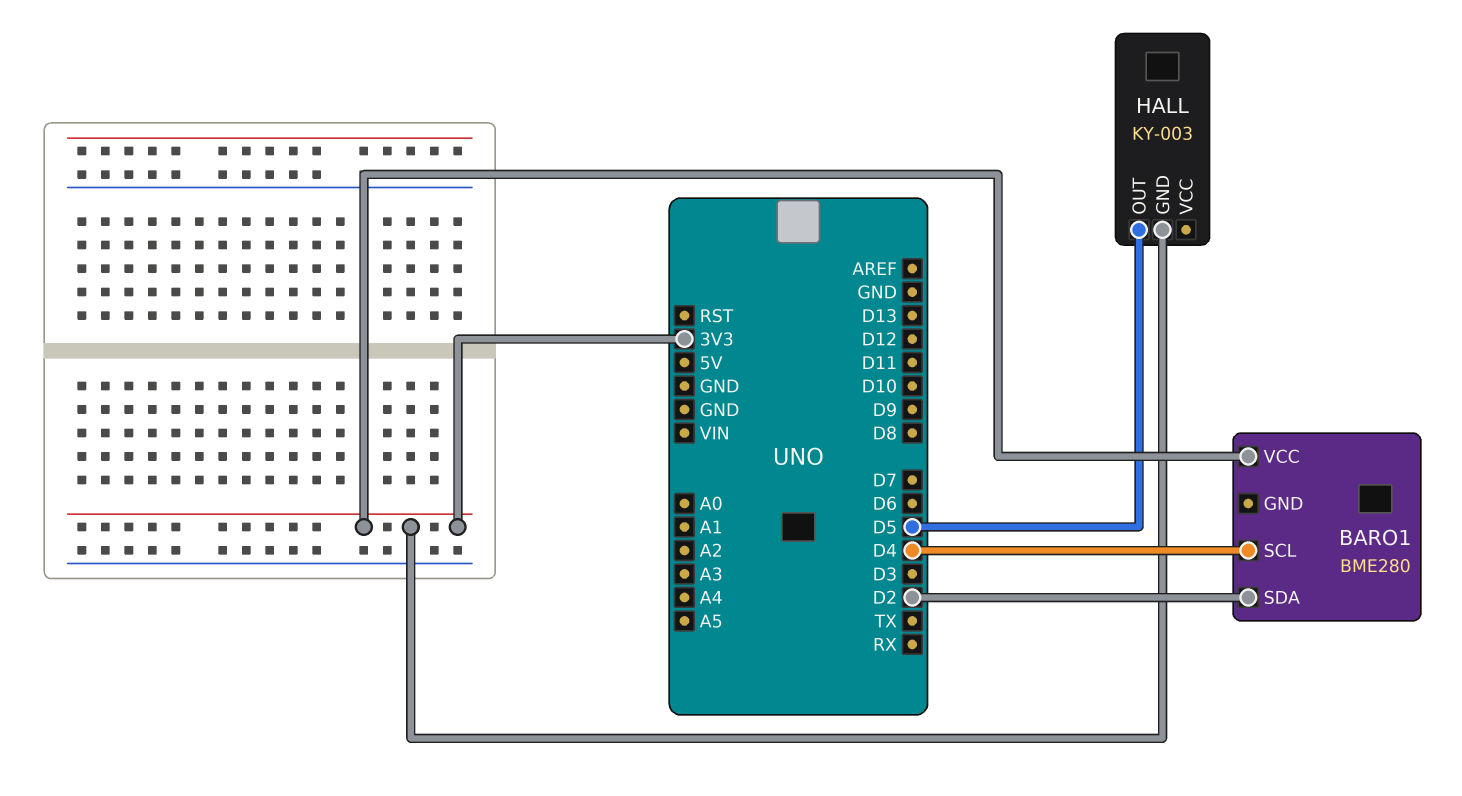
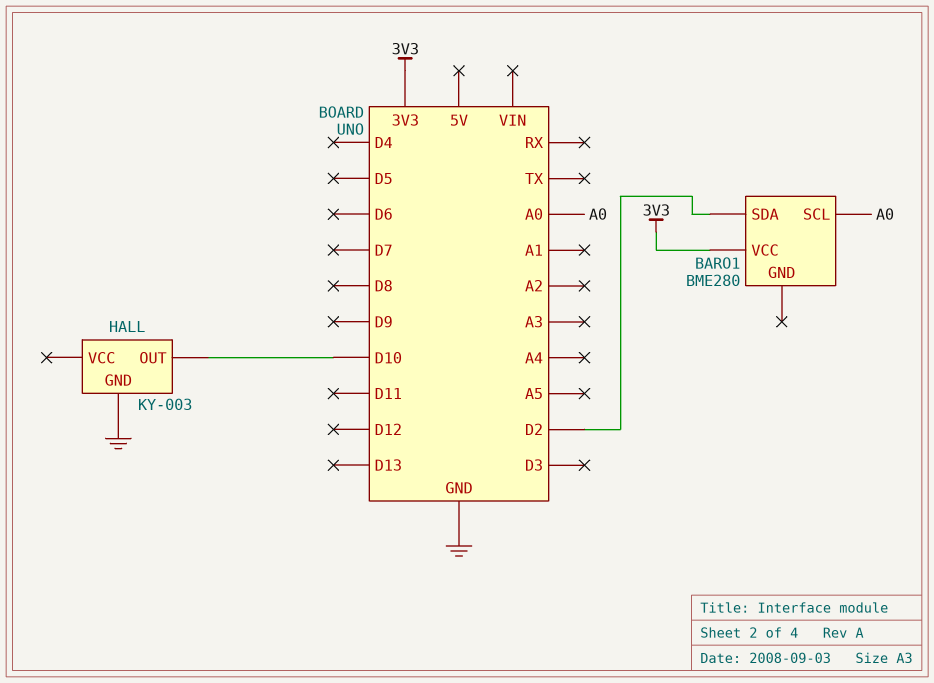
BARO1 pin SCL: D4 -> A0
HALL pin GND: 3V3 -> GND
HALL pin OUT: D5 -> D10

